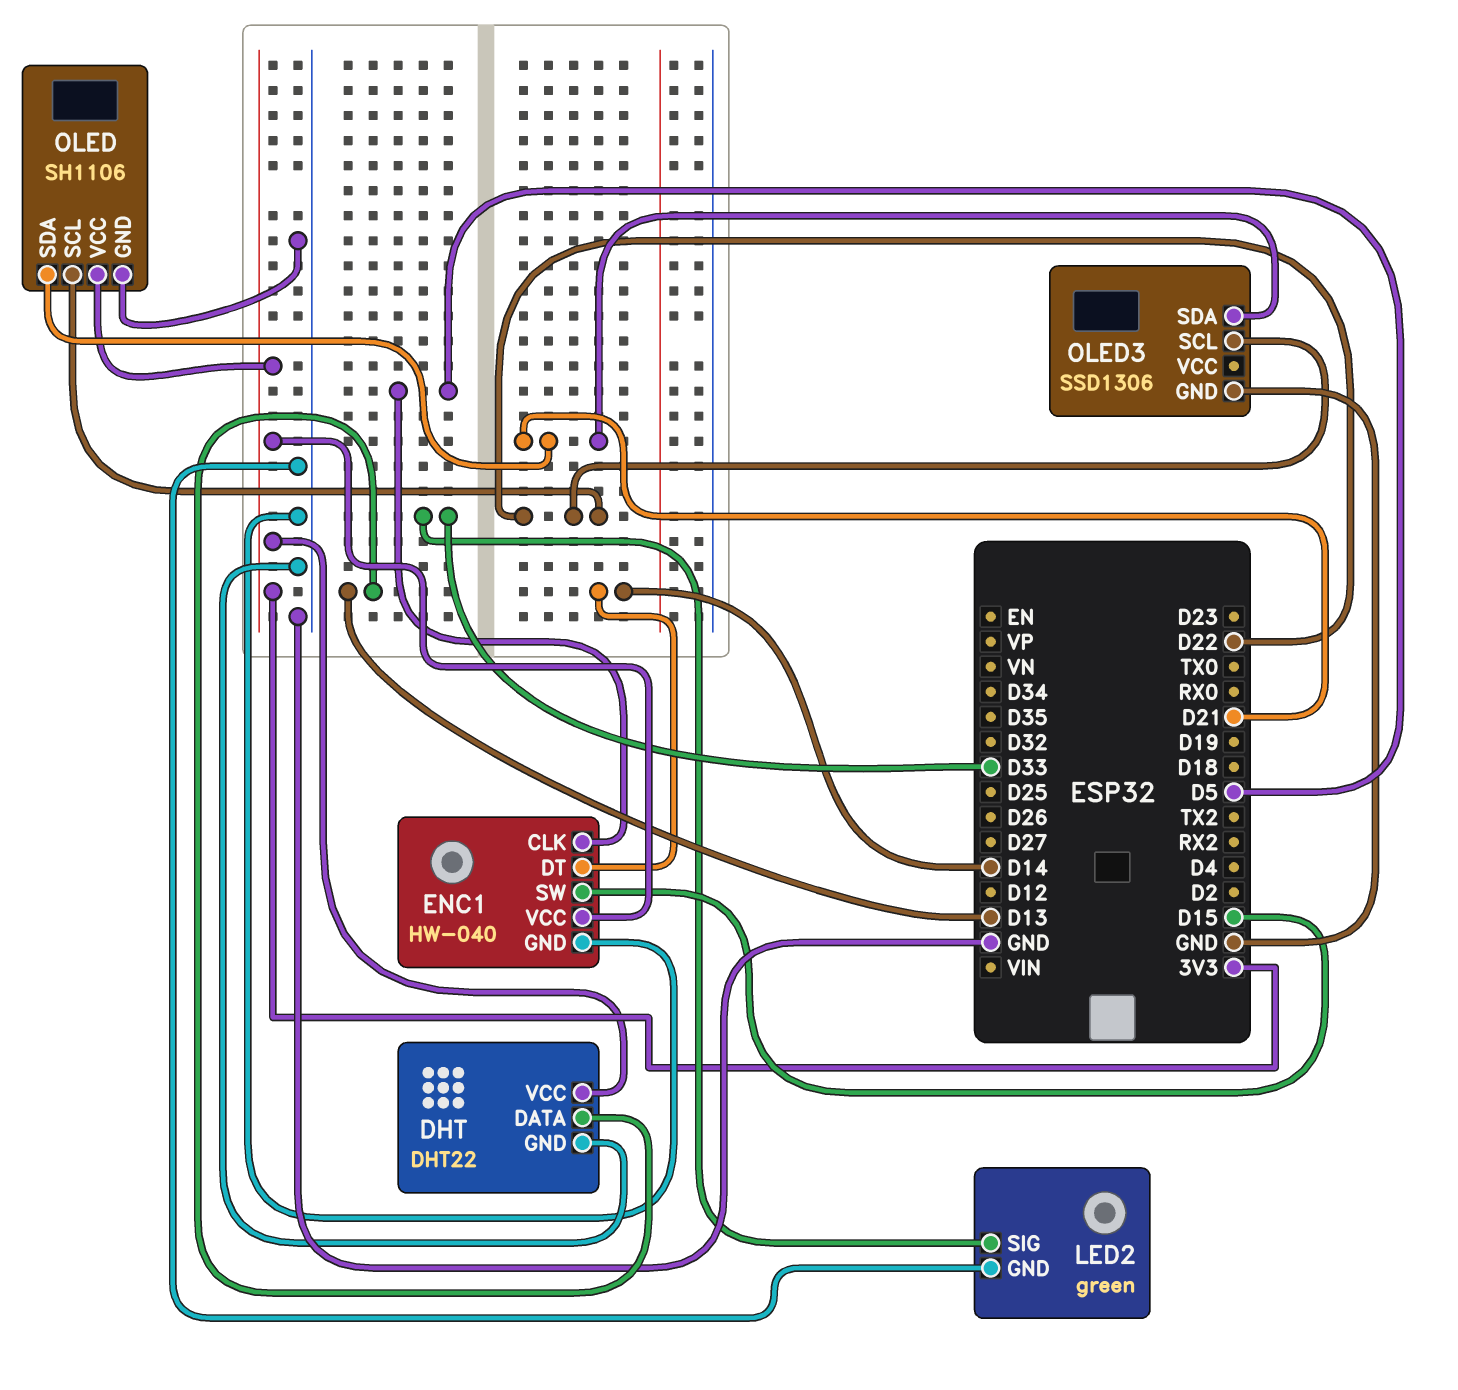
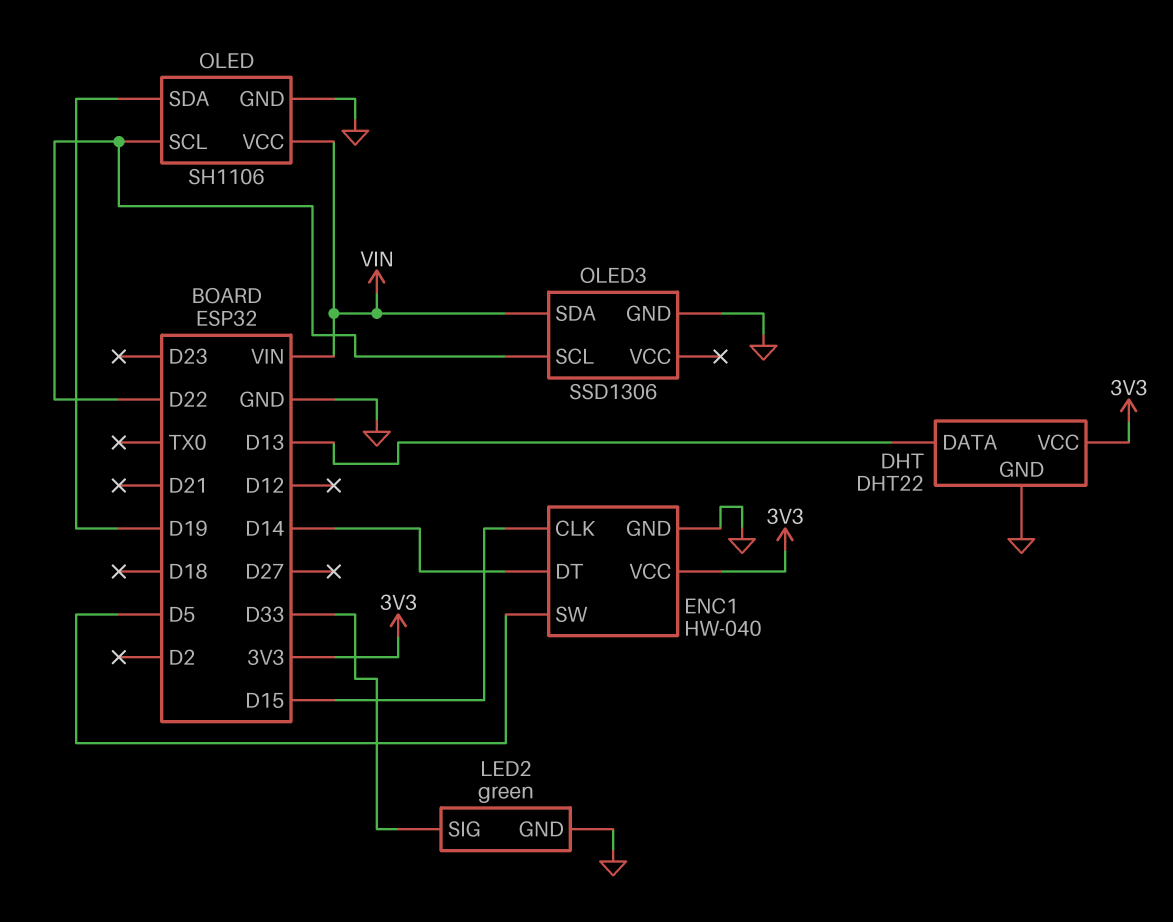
ENC1 pin CLK: D5 -> D15
ENC1 pin SW: D15 -> D5
OLED pin SDA: D21 -> D19
OLED pin VCC: 3V3 -> VIN
OLED3 pin SDA: D21 -> VIN

